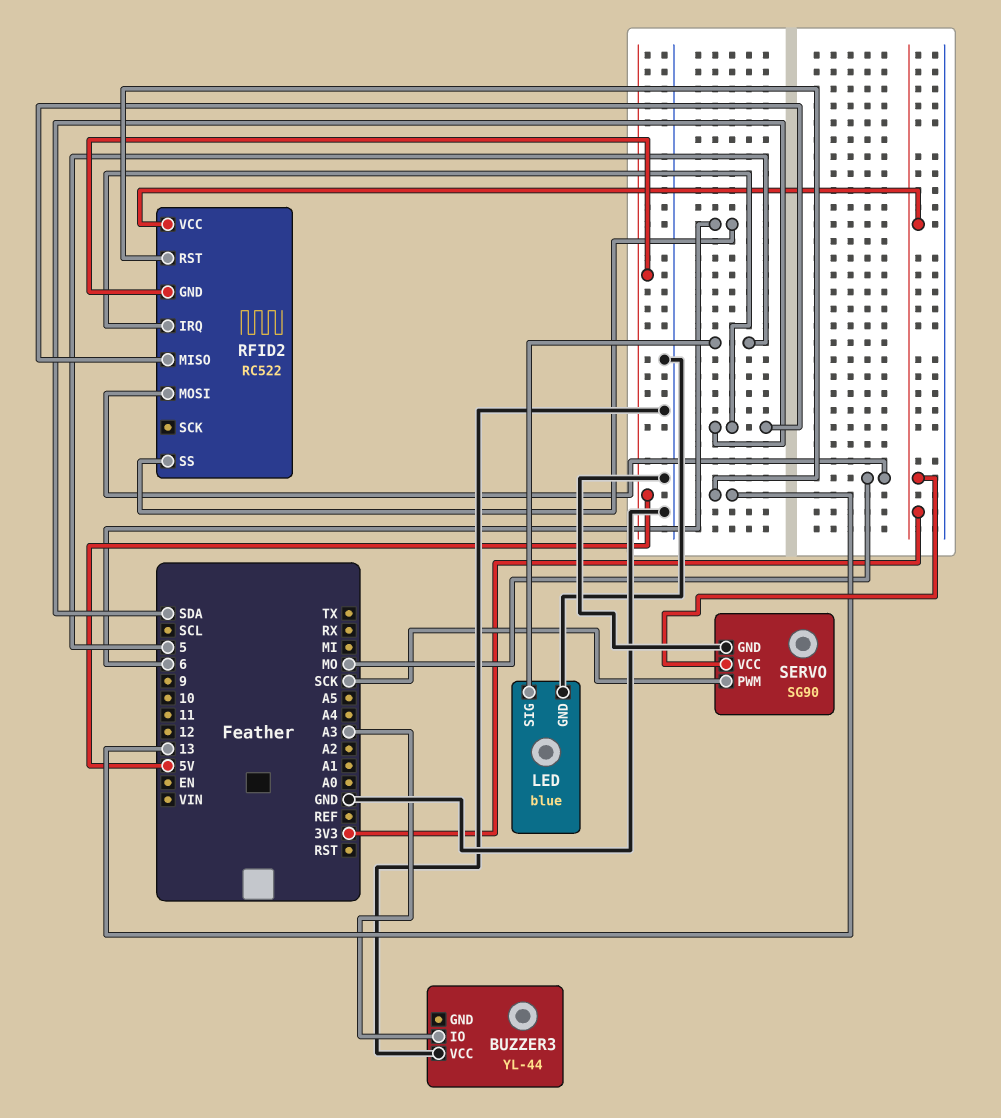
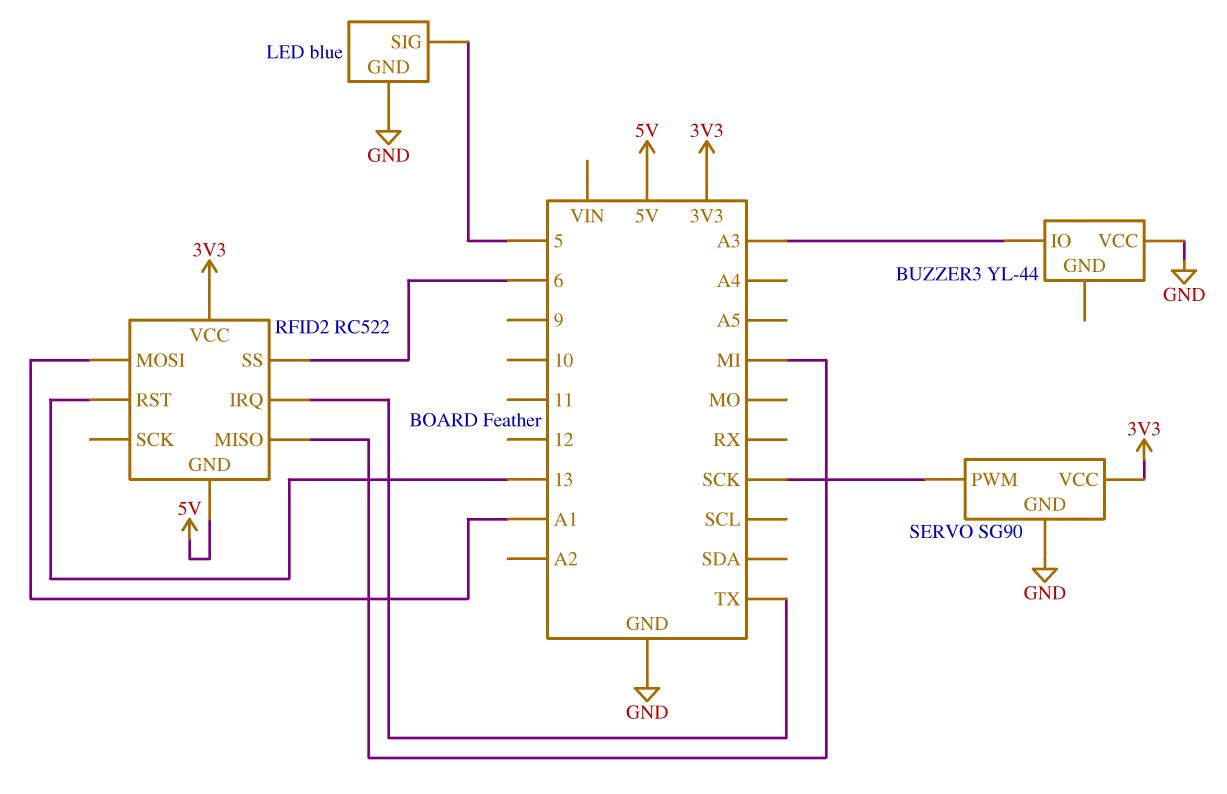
RFID2 pin IRQ: SDA -> TX
RFID2 pin MISO: SDA -> MI
RFID2 pin MOSI: MO -> A1

